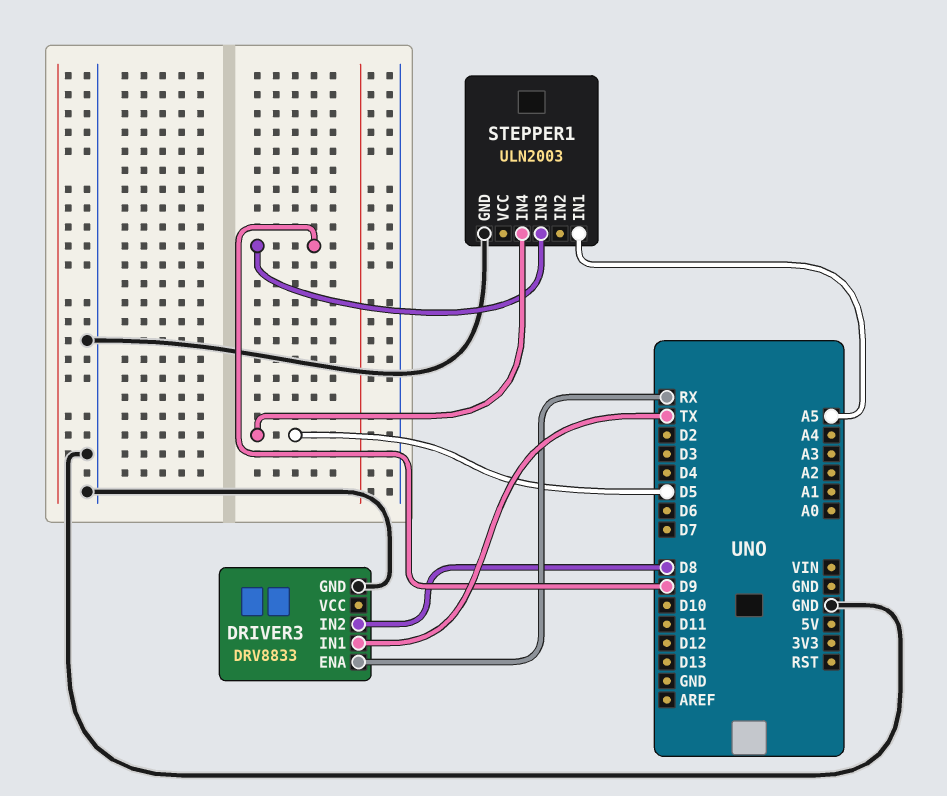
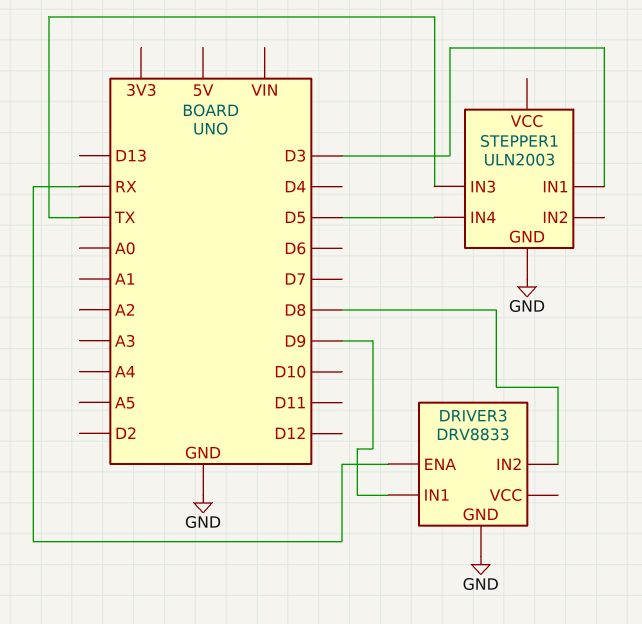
DRIVER3 pin IN1: TX -> D9
STEPPER1 pin IN1: A5 -> D3
STEPPER1 pin IN3: D9 -> TX

